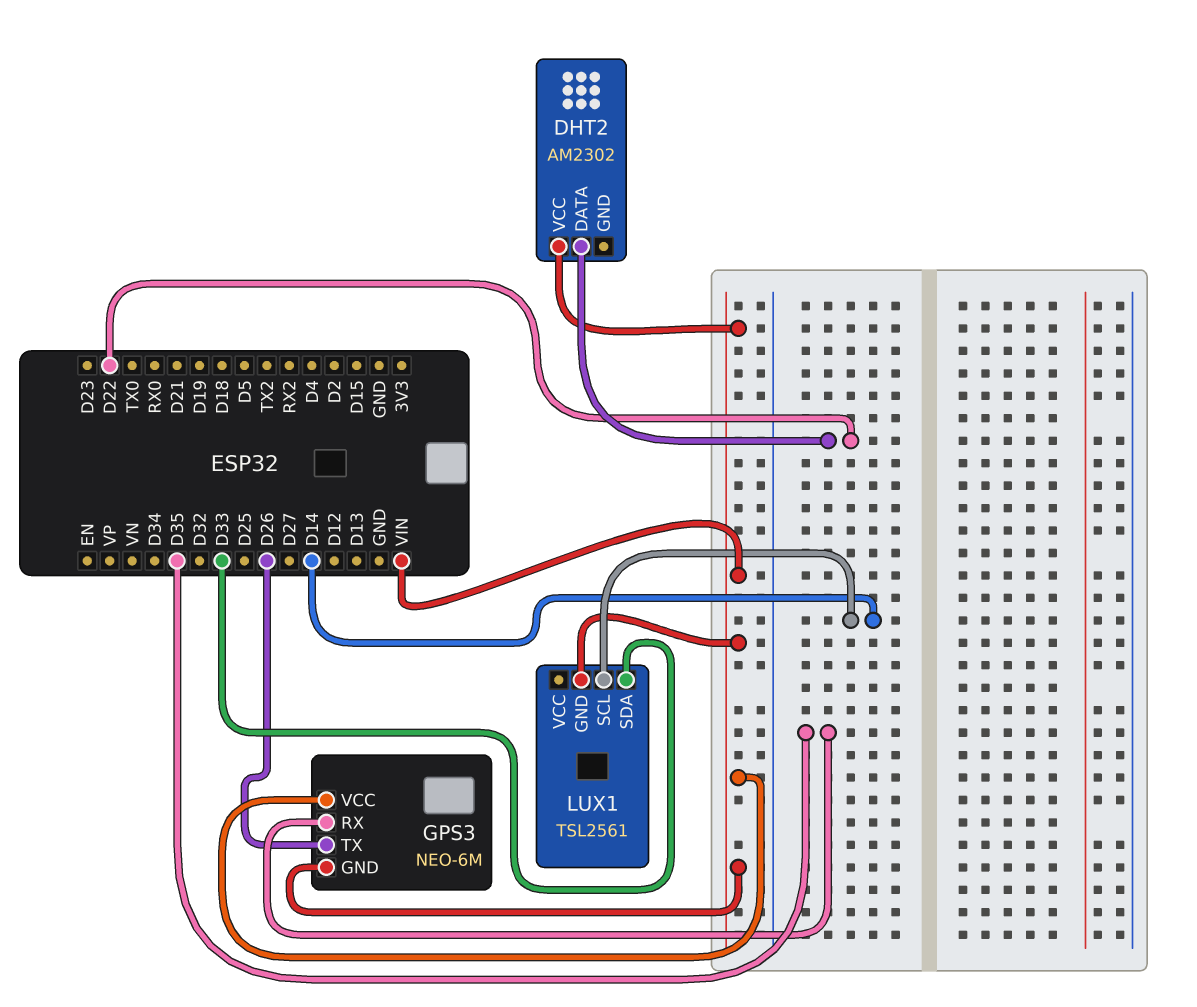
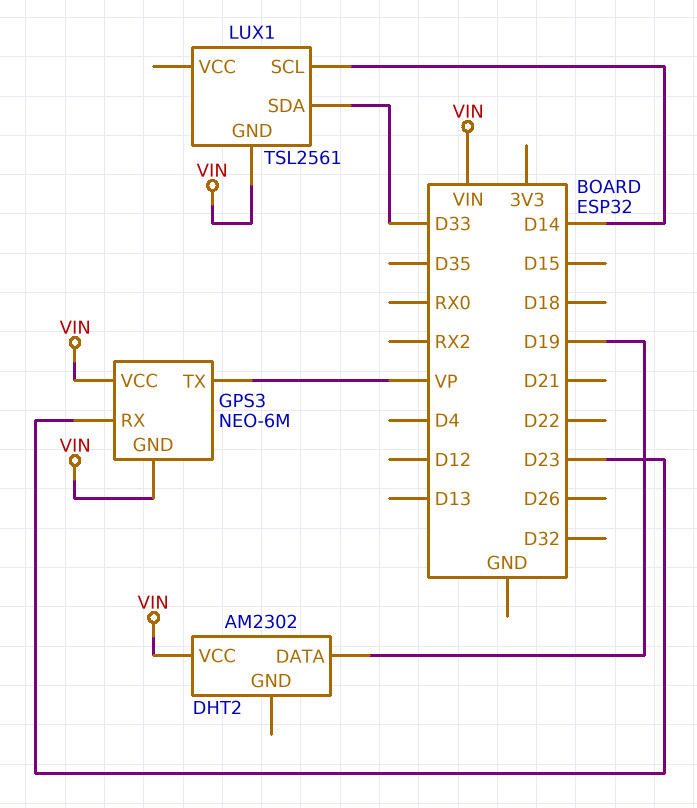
DHT2 pin DATA: D22 -> D19
GPS3 pin RX: D35 -> D23
GPS3 pin TX: D26 -> VP

